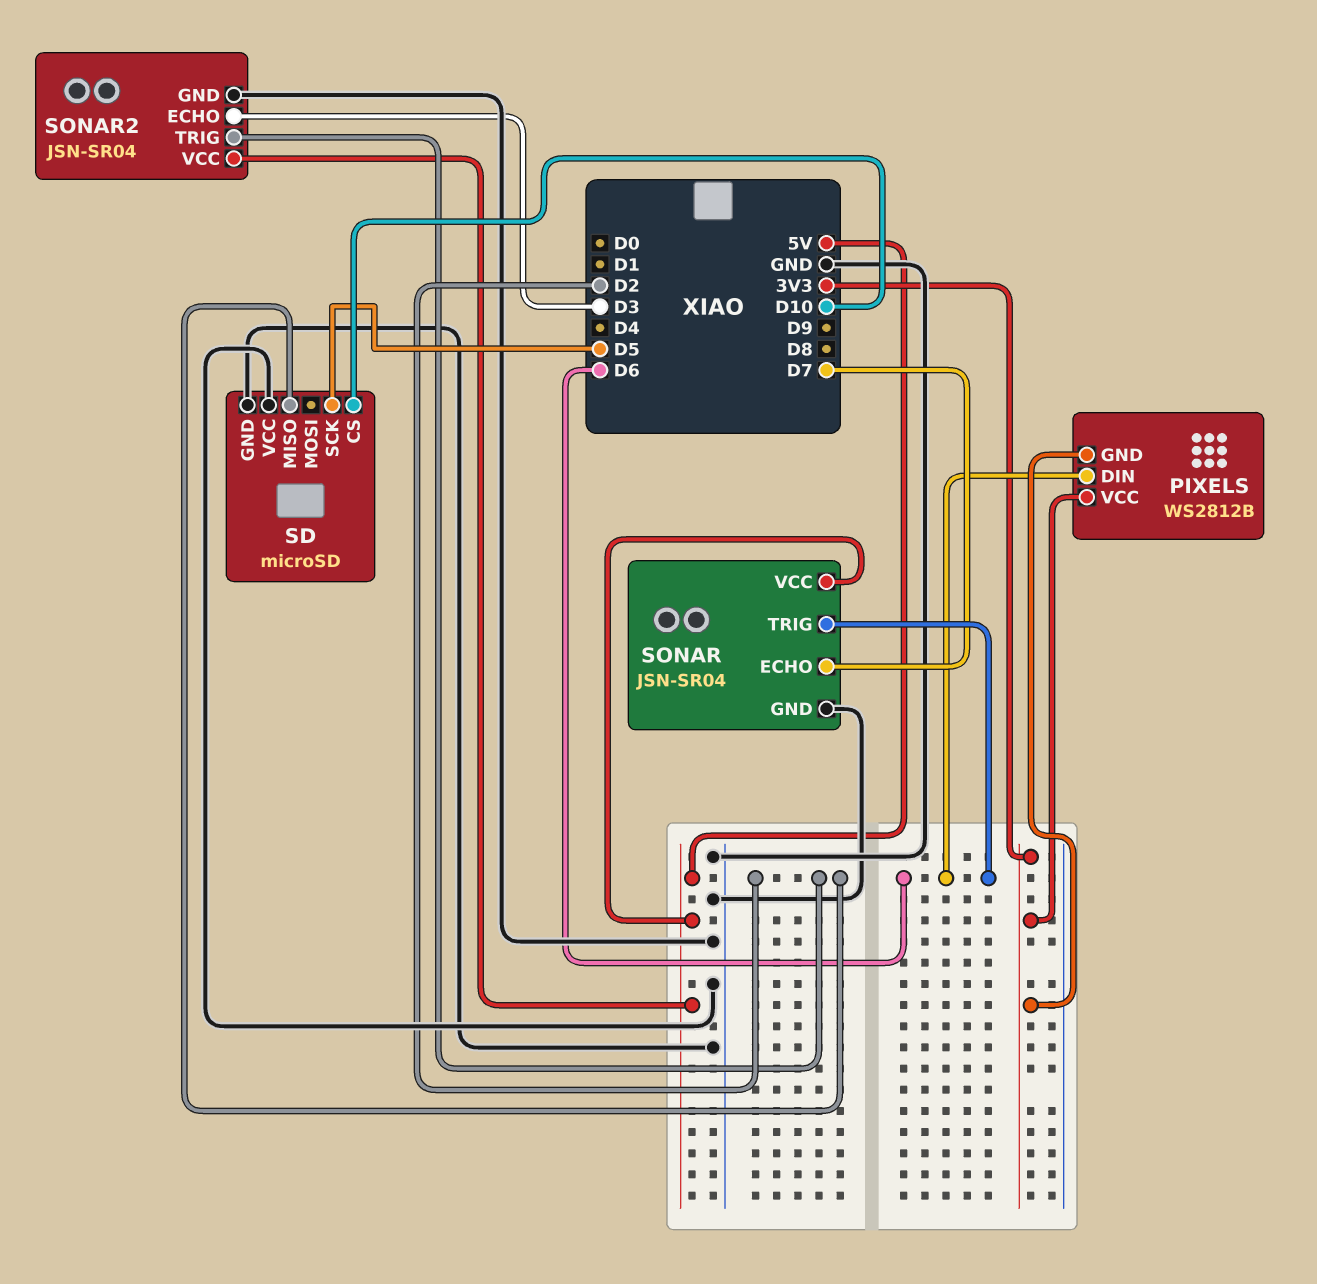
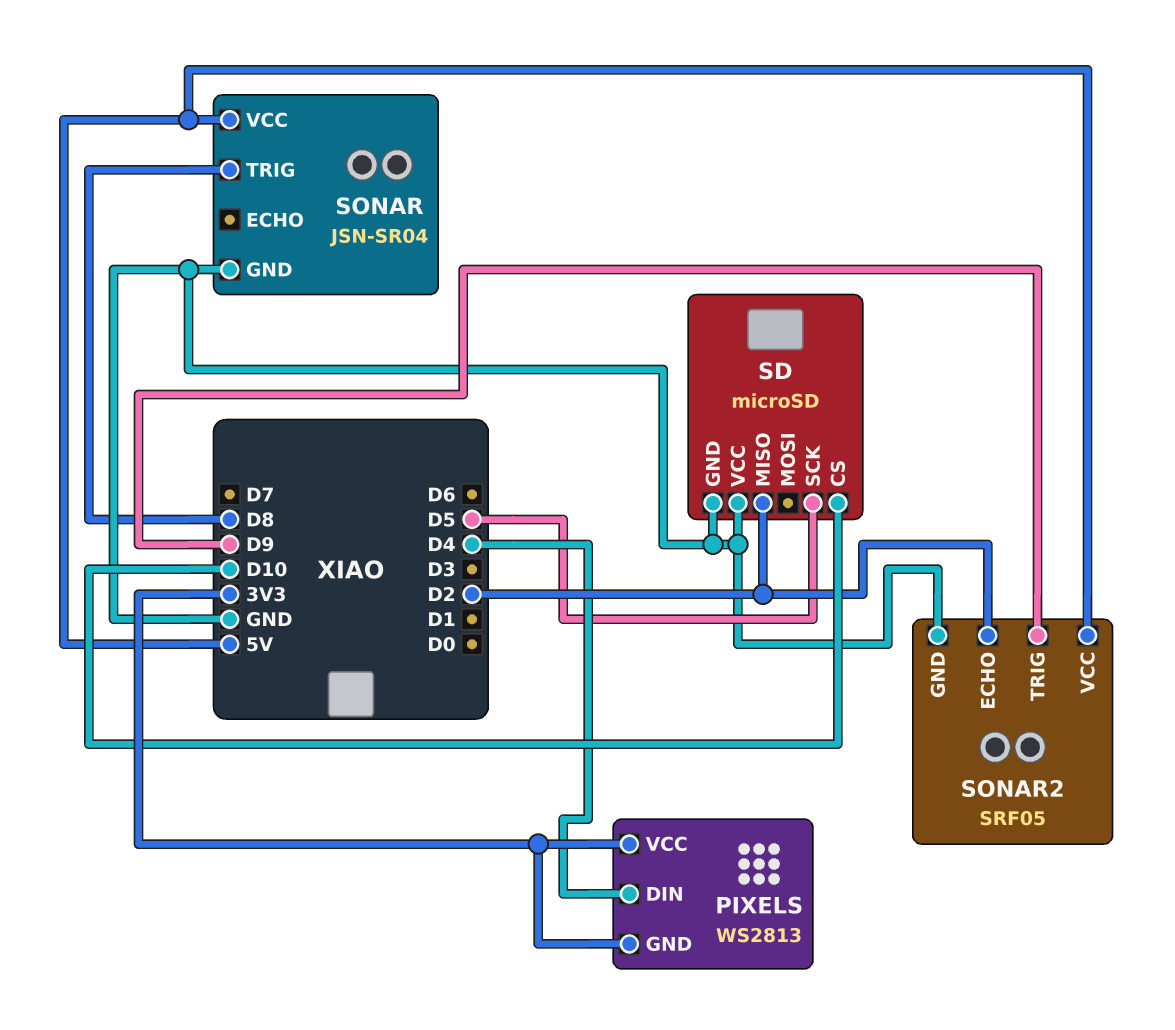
PIXELS: WS2812B -> WS2813
PIXELS pin DIN: D6 -> D4
SONAR pin ECHO: D7 -> none
SONAR pin TRIG: D6 -> D8
SONAR2: JSN-SR04 -> SRF05
SONAR2 pin ECHO: D3 -> D2
SONAR2 pin TRIG: D2 -> D9

